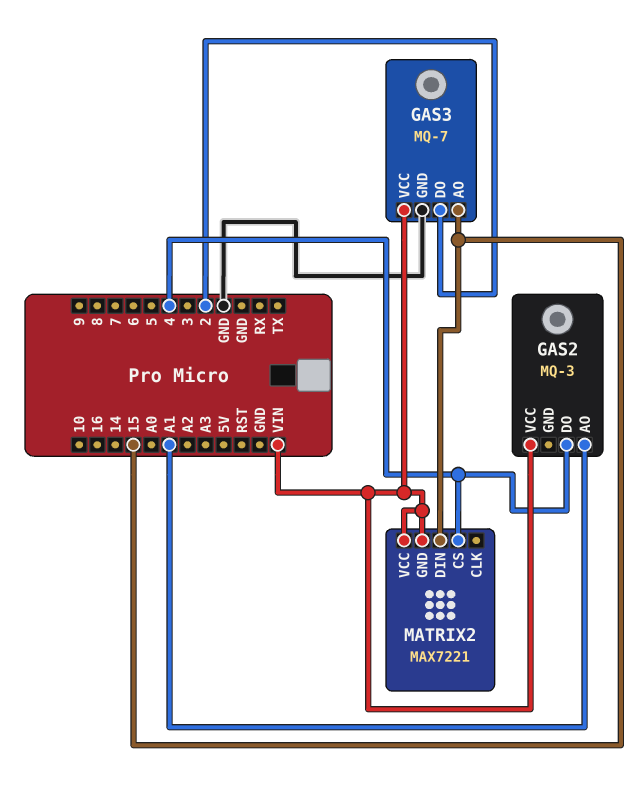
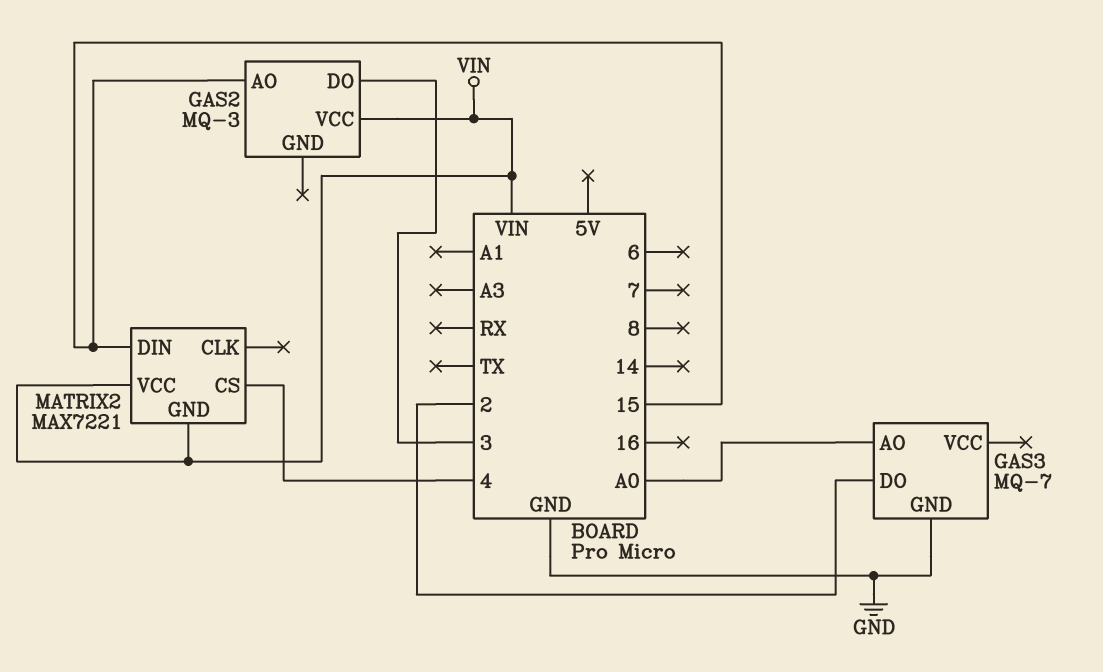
GAS2 pin AO: A1 -> 15
GAS2 pin DO: 4 -> 3
GAS3 pin AO: 15 -> A0
GAS3 pin VCC: VIN -> none

